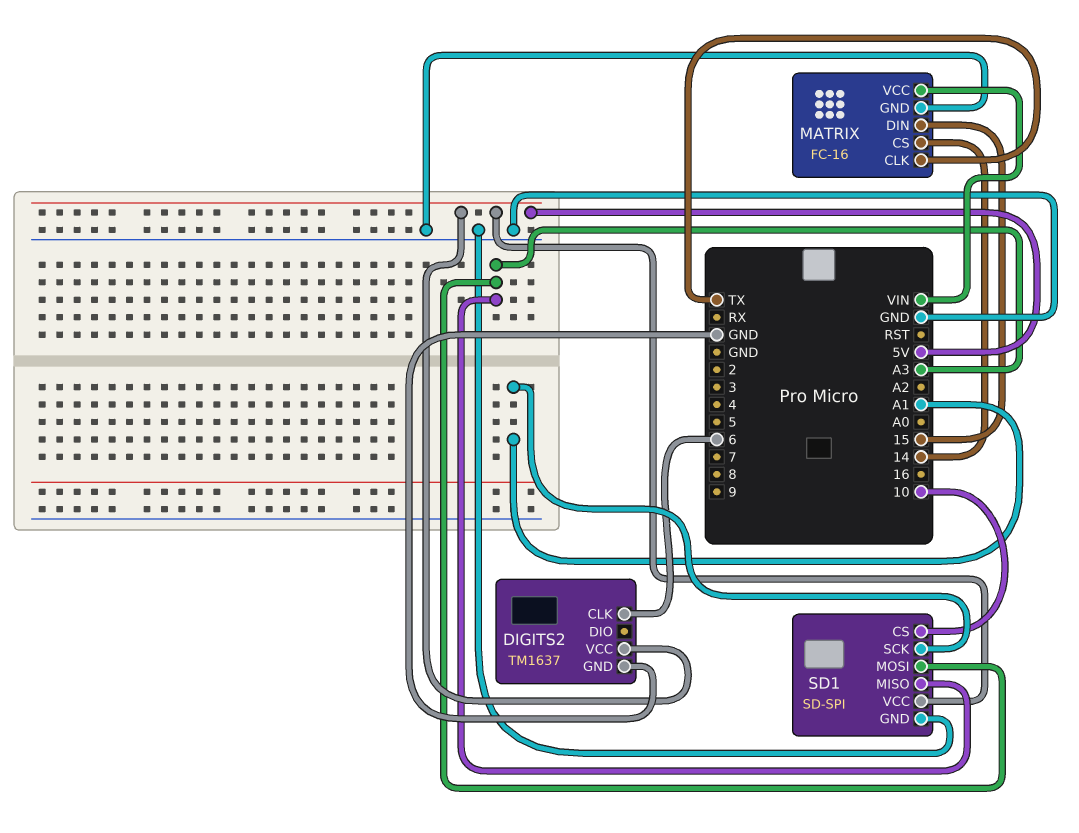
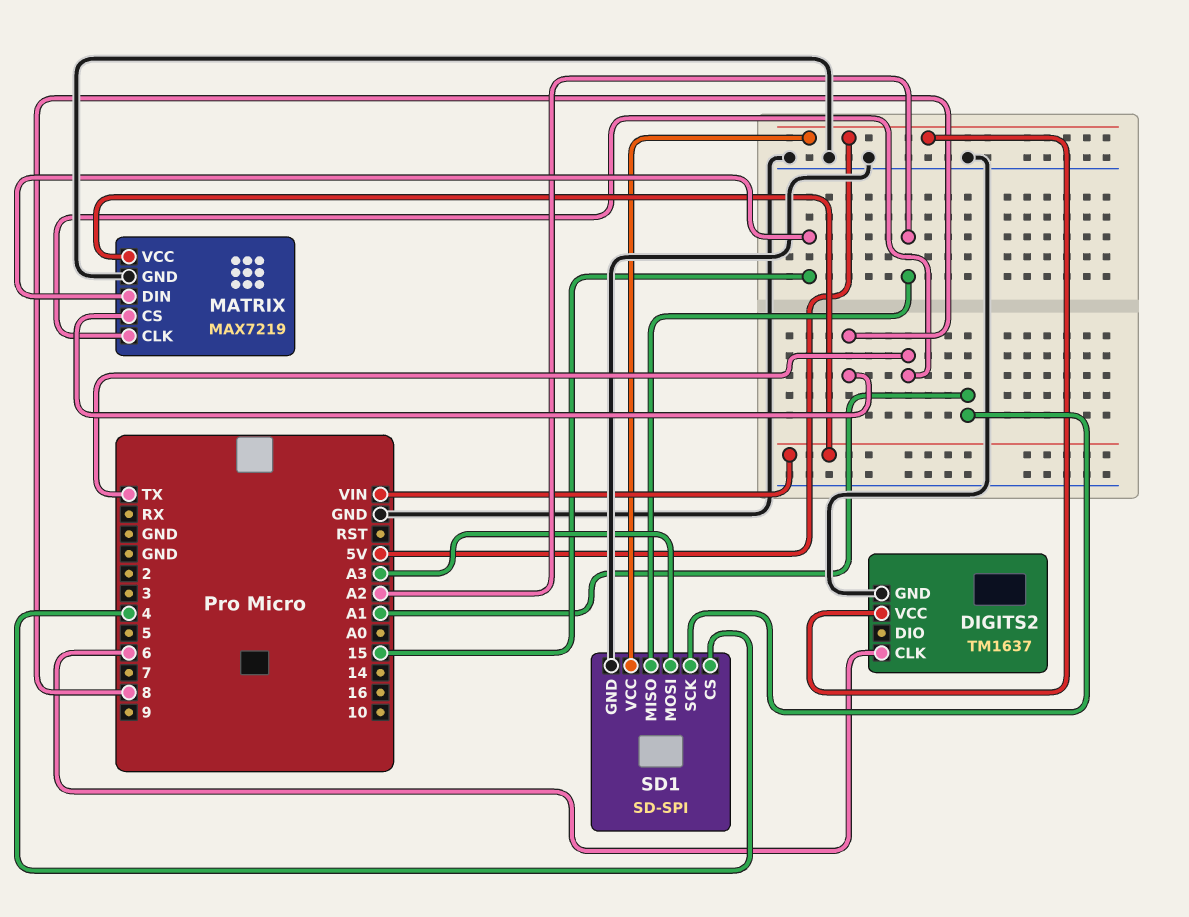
MATRIX: FC-16 -> MAX7219
MATRIX pin CS: 14 -> 8
SD1 pin CS: 10 -> 4
SD1 pin MISO: A3 -> A2

